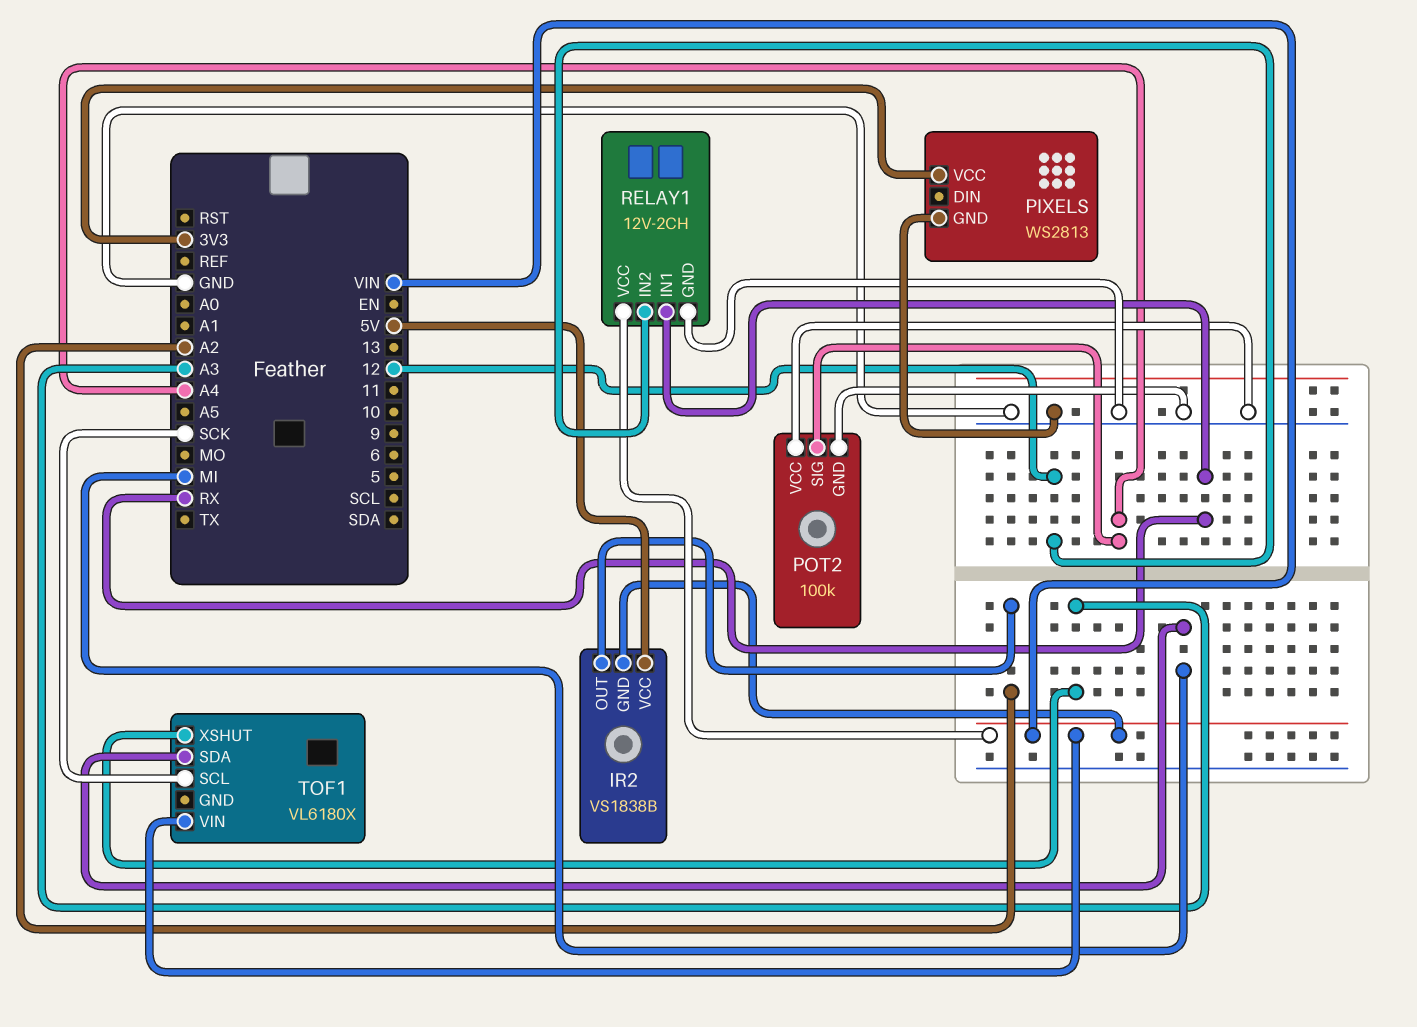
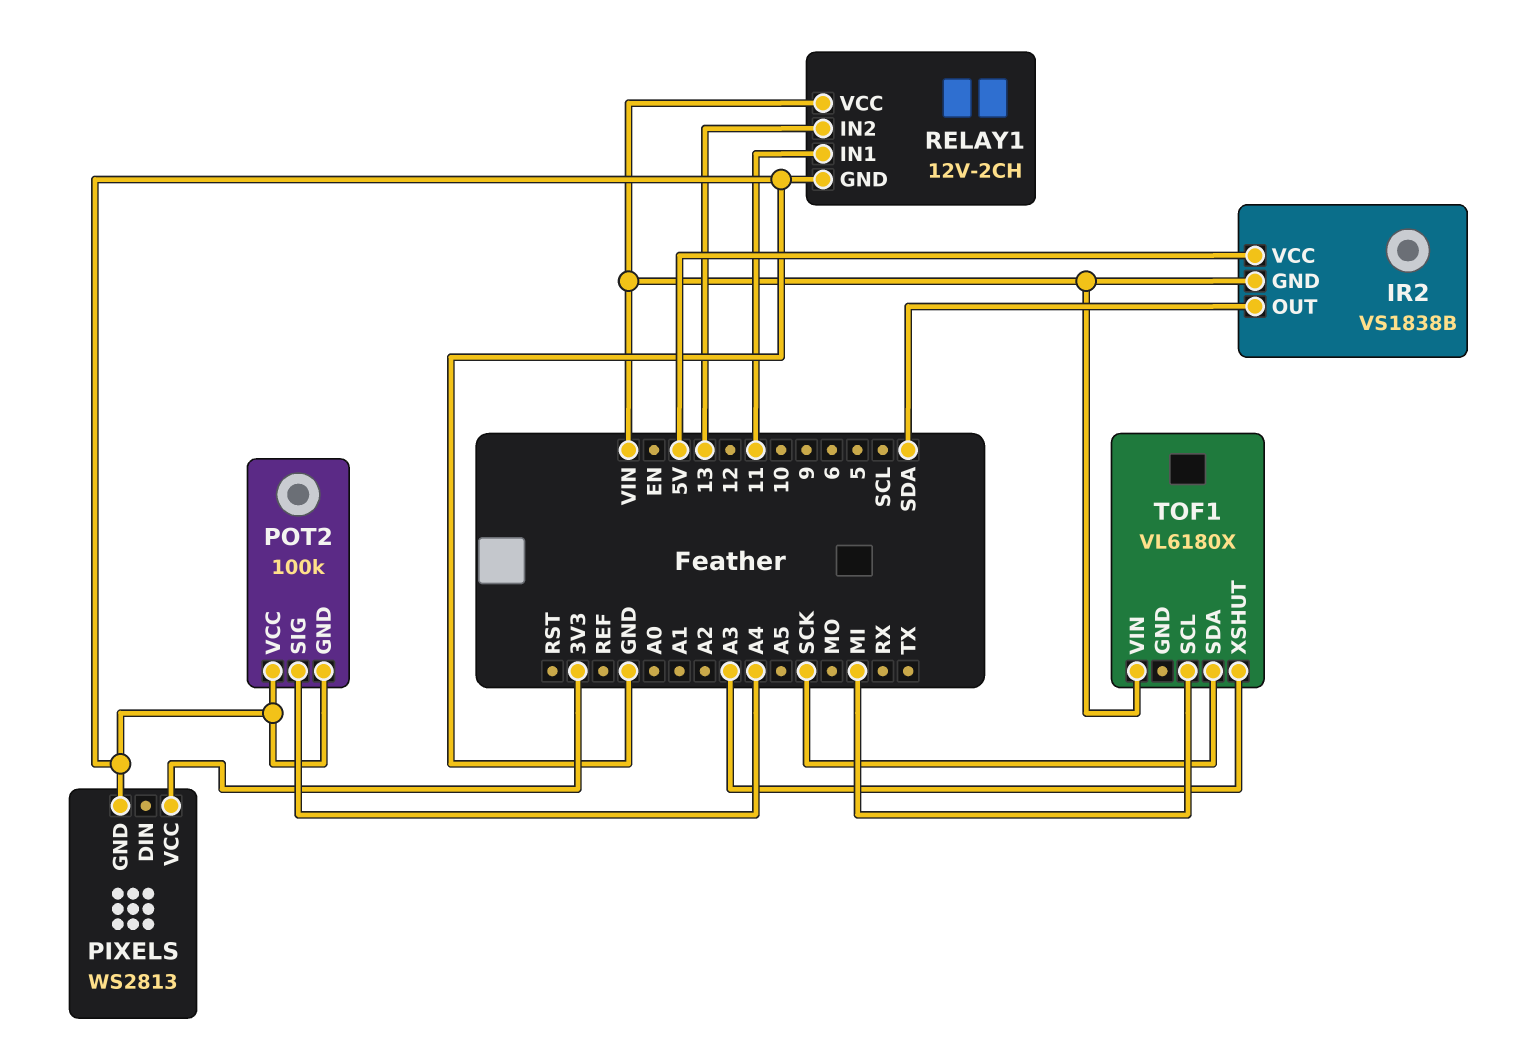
IR2 pin OUT: A2 -> SDA
RELAY1 pin IN1: RX -> 11
RELAY1 pin IN2: 12 -> 13
TOF1 pin SCL: SCK -> MI
TOF1 pin SDA: MI -> SCK

